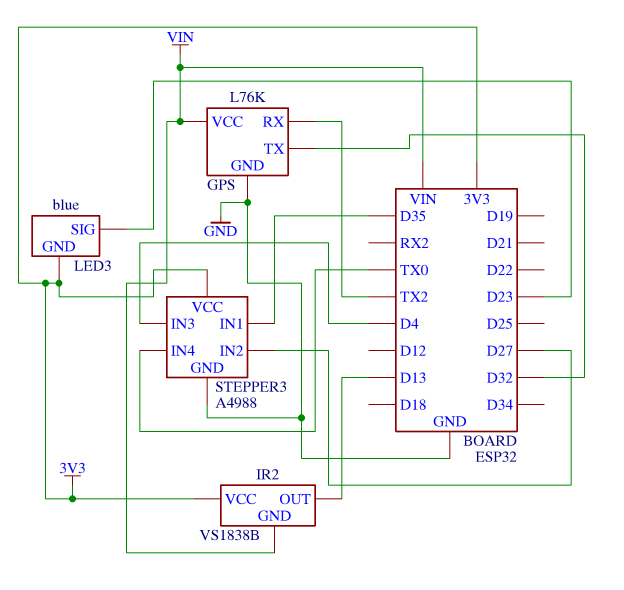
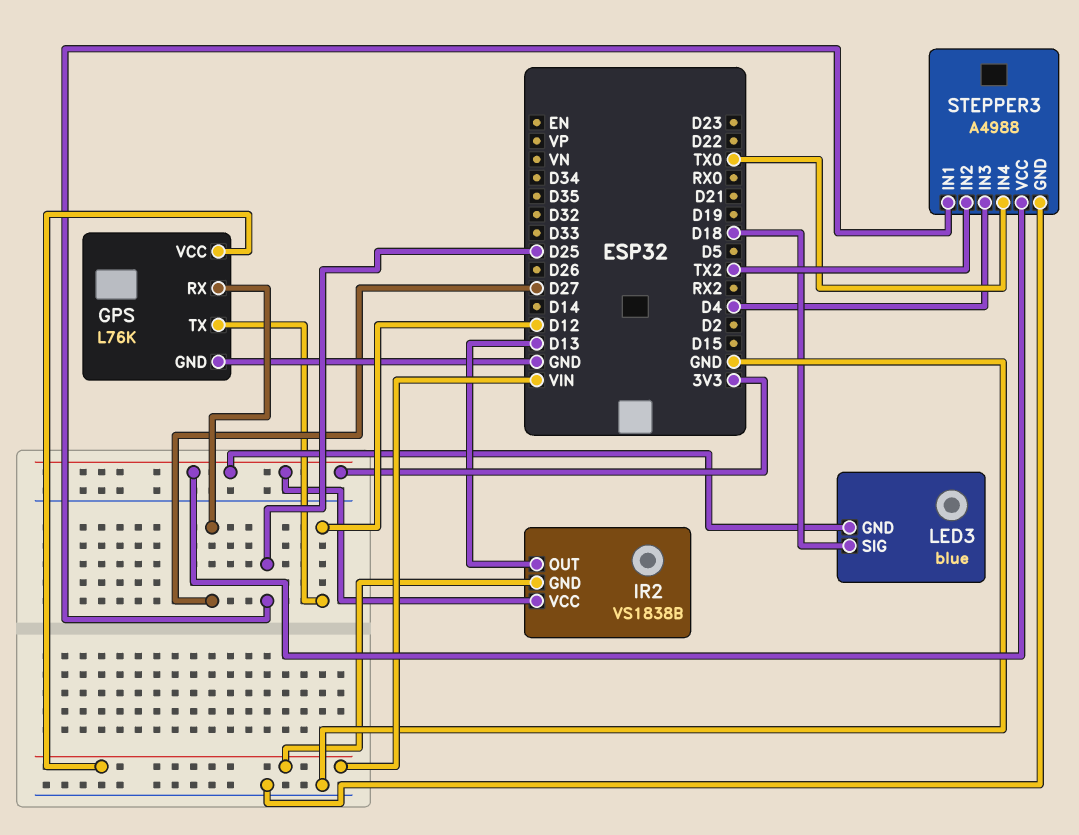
GPS pin RX: TX2 -> D27
GPS pin TX: D32 -> D12
LED3 pin SIG: D23 -> D18
STEPPER3 pin IN1: D35 -> D25
STEPPER3 pin IN2: D27 -> TX2

